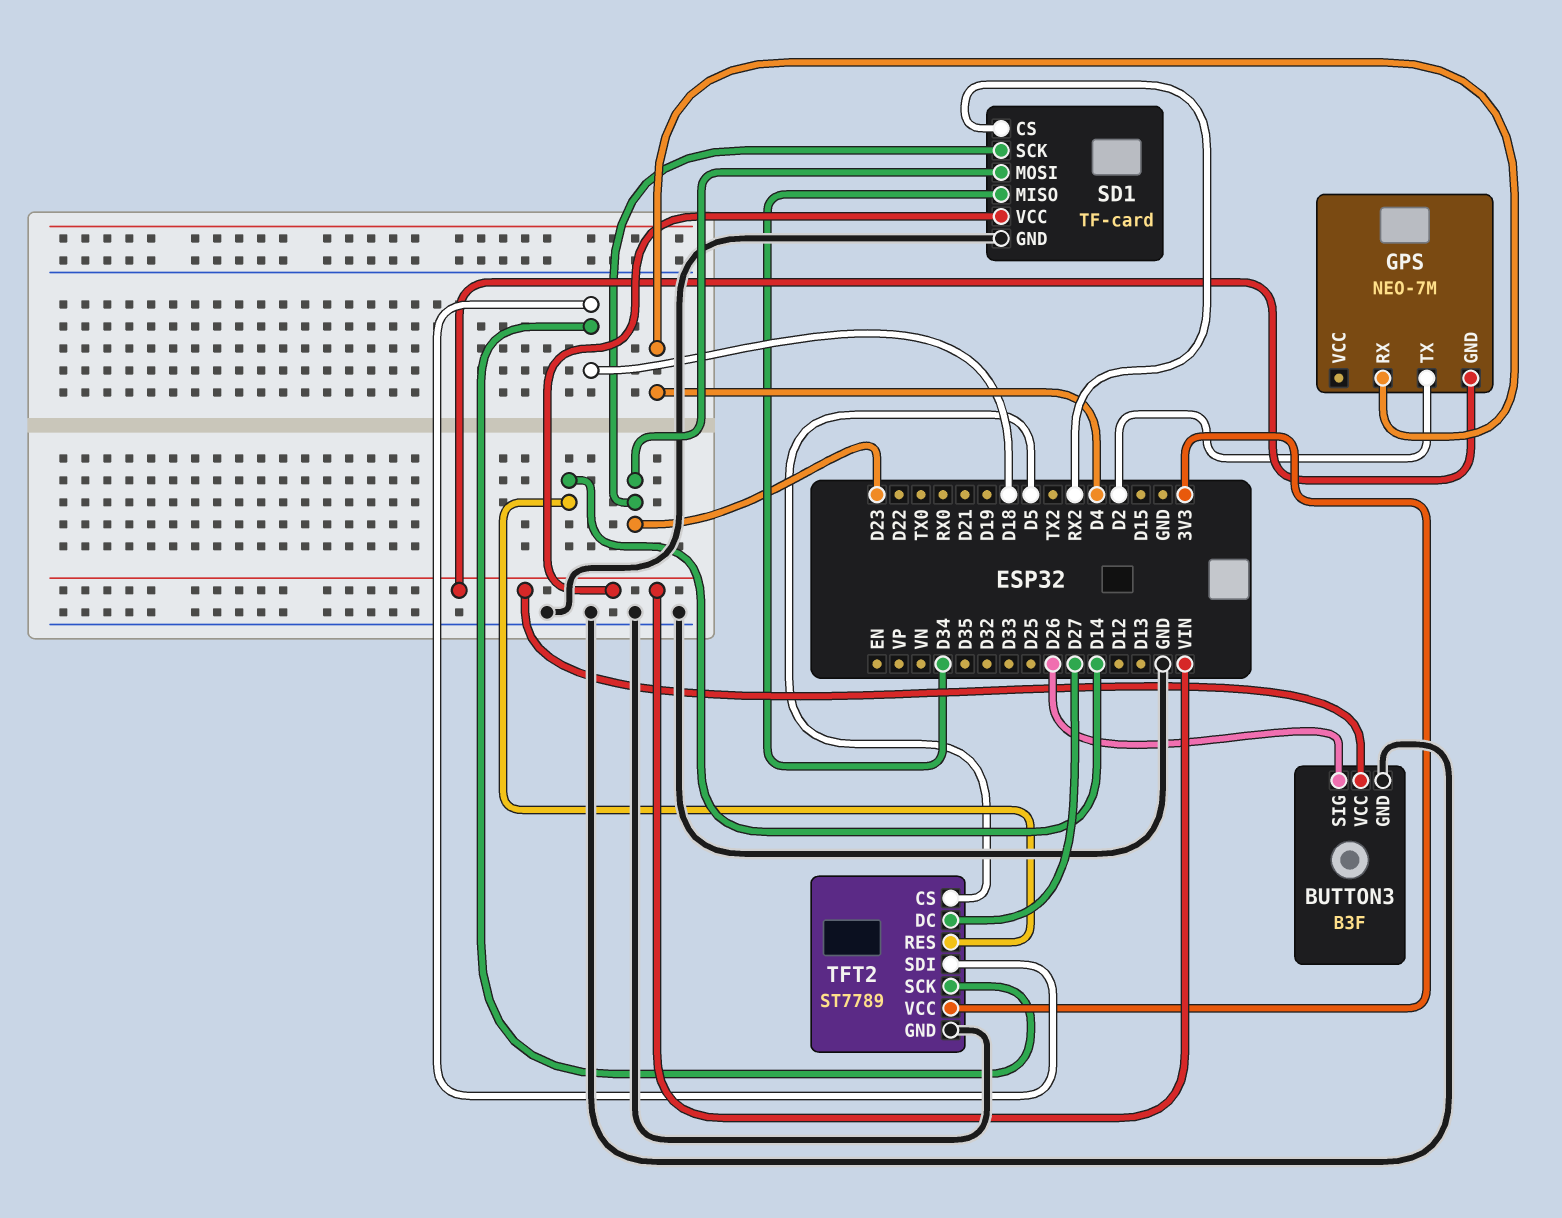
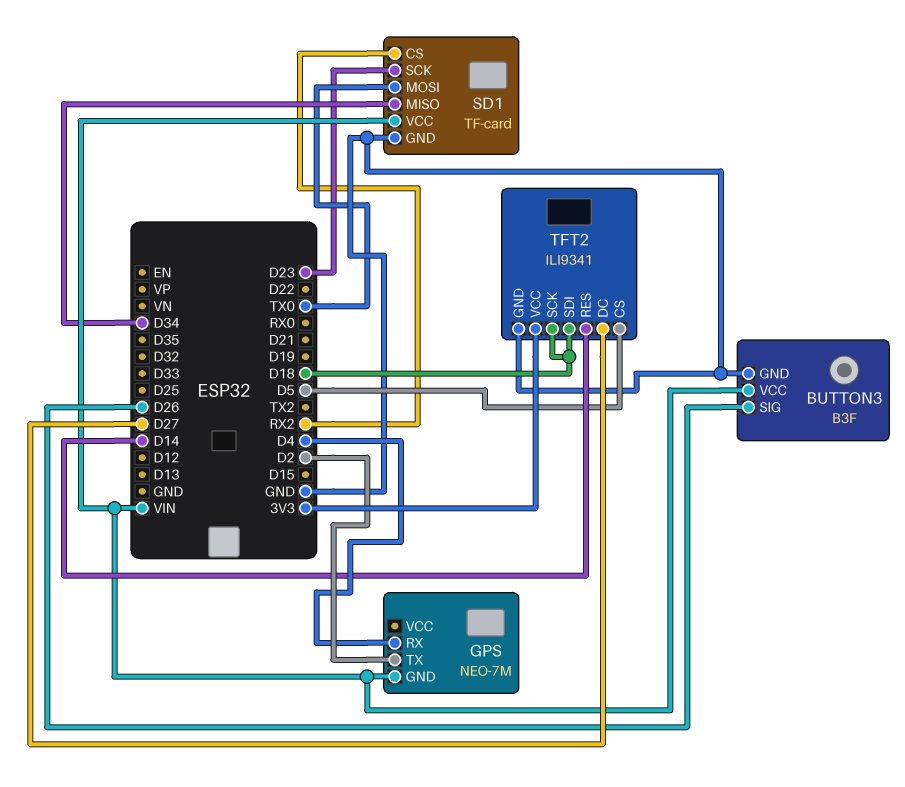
SD1 pin MOSI: D23 -> TX0
TFT2: ST7789 -> ILI9341

